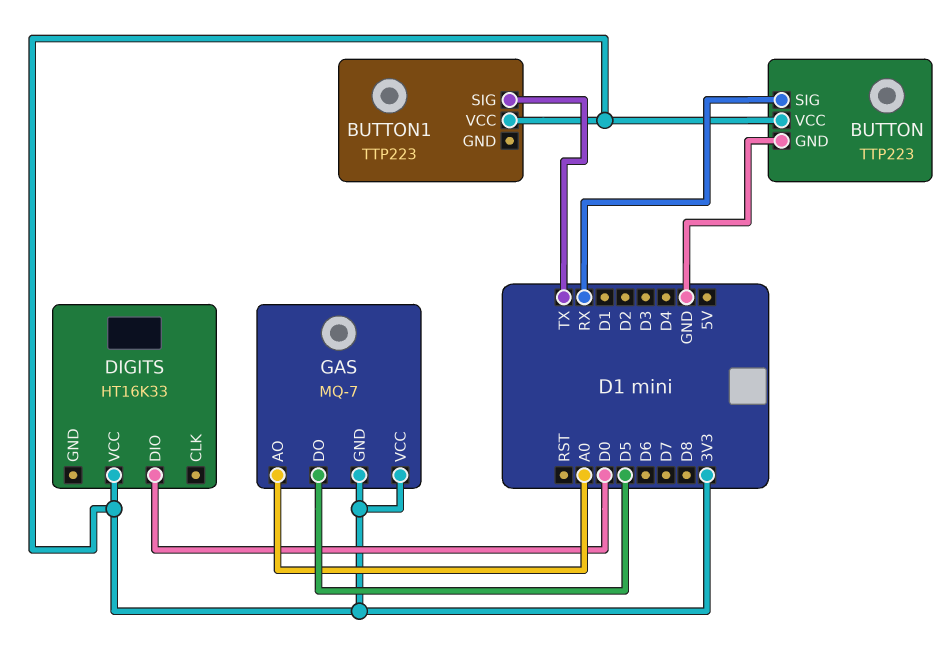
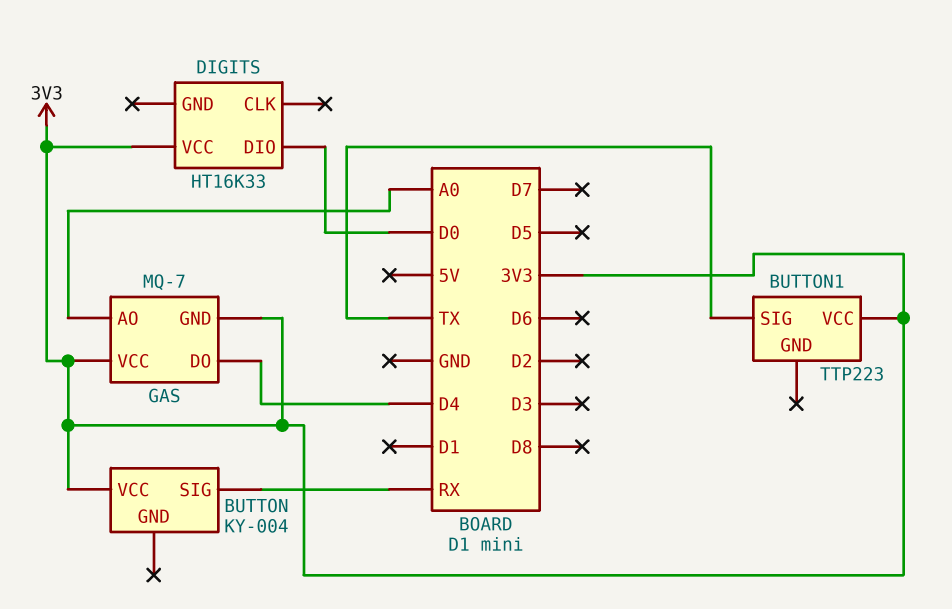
BUTTON: TTP223 -> KY-004
BUTTON pin GND: GND -> none
GAS pin DO: D5 -> D4

